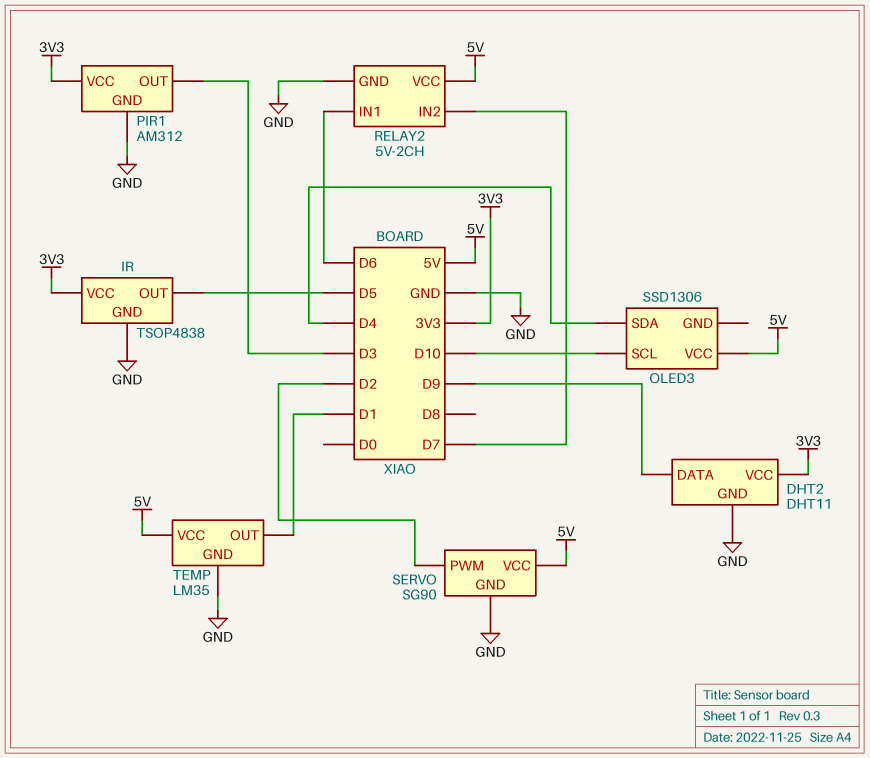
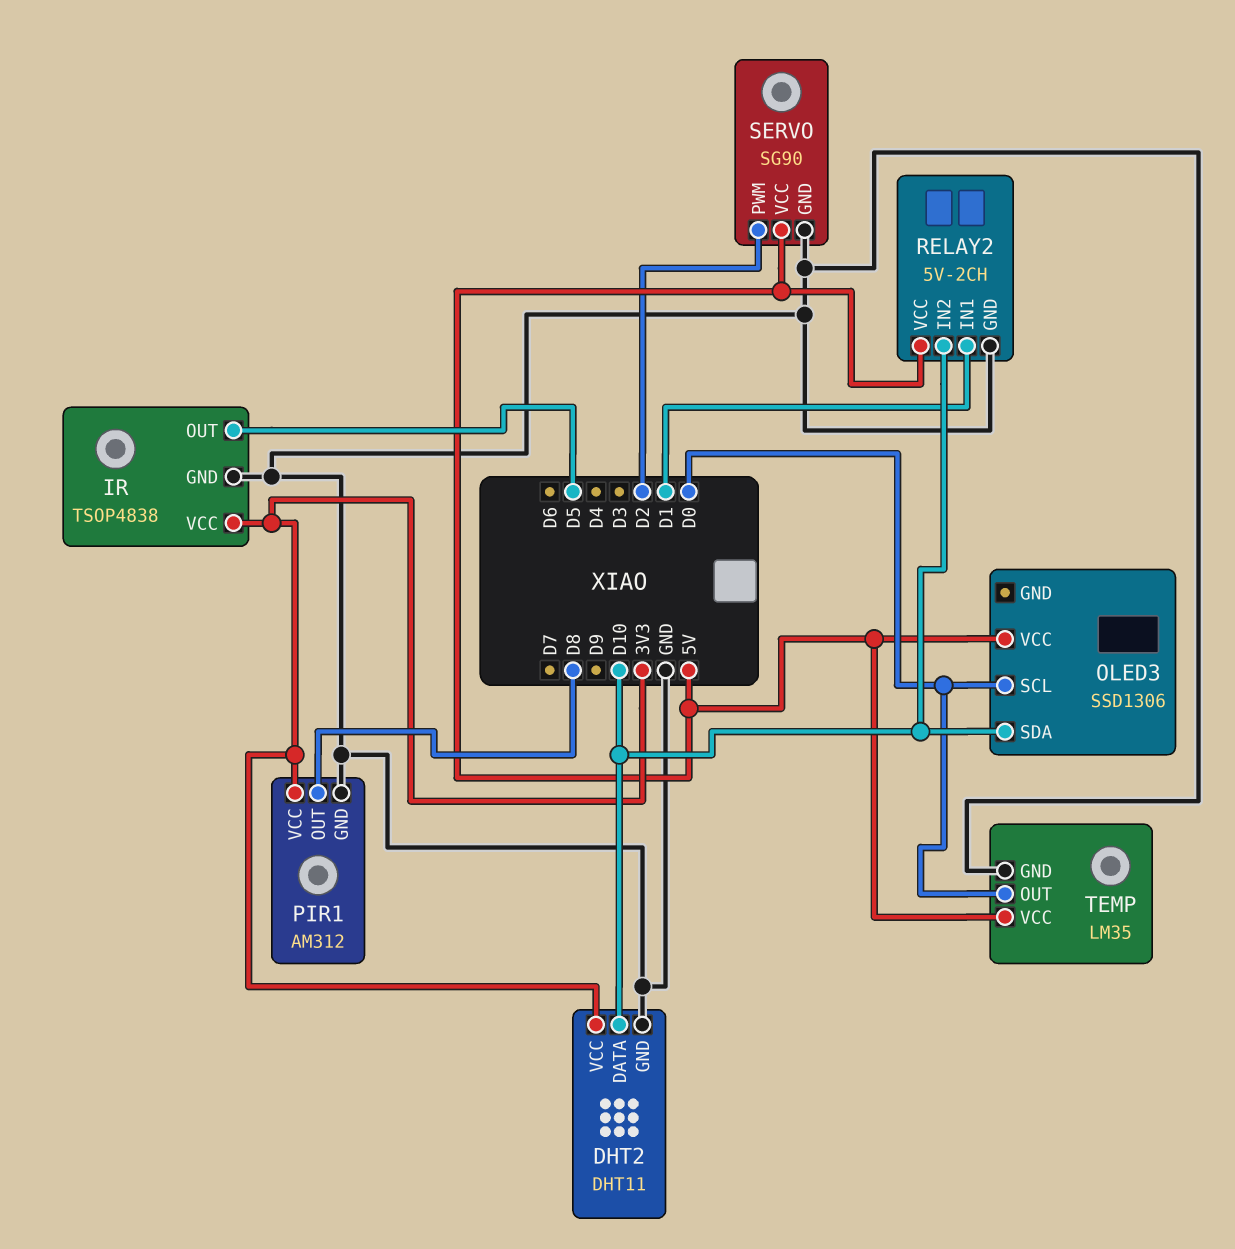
DHT2 pin DATA: D9 -> D10
OLED3 pin SCL: D10 -> D0
OLED3 pin SDA: D4 -> D10
PIR1 pin OUT: D3 -> D8
RELAY2 pin IN1: D6 -> D1
RELAY2 pin IN2: D7 -> D10
TEMP pin OUT: D1 -> D0

